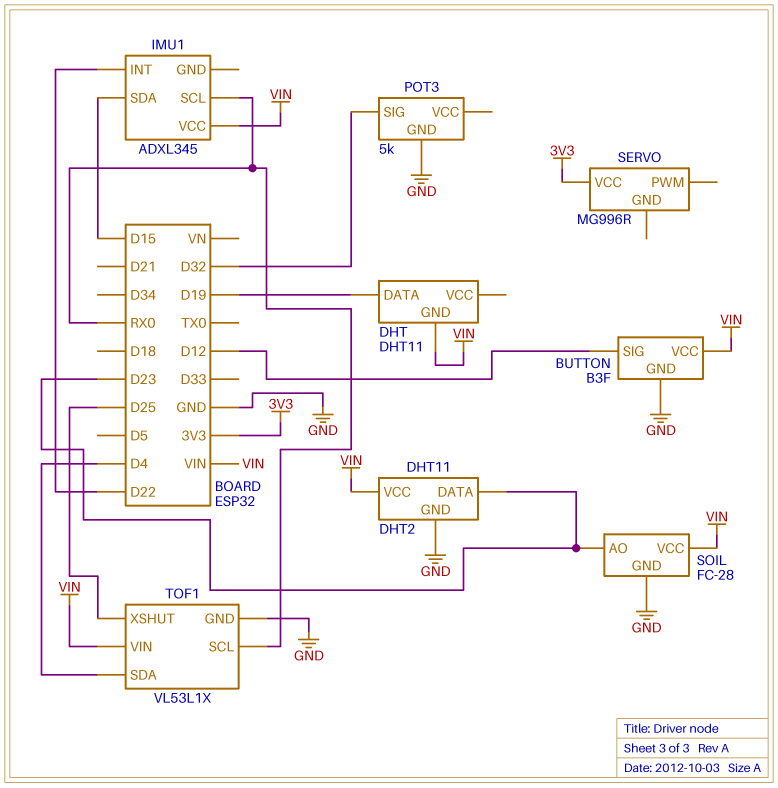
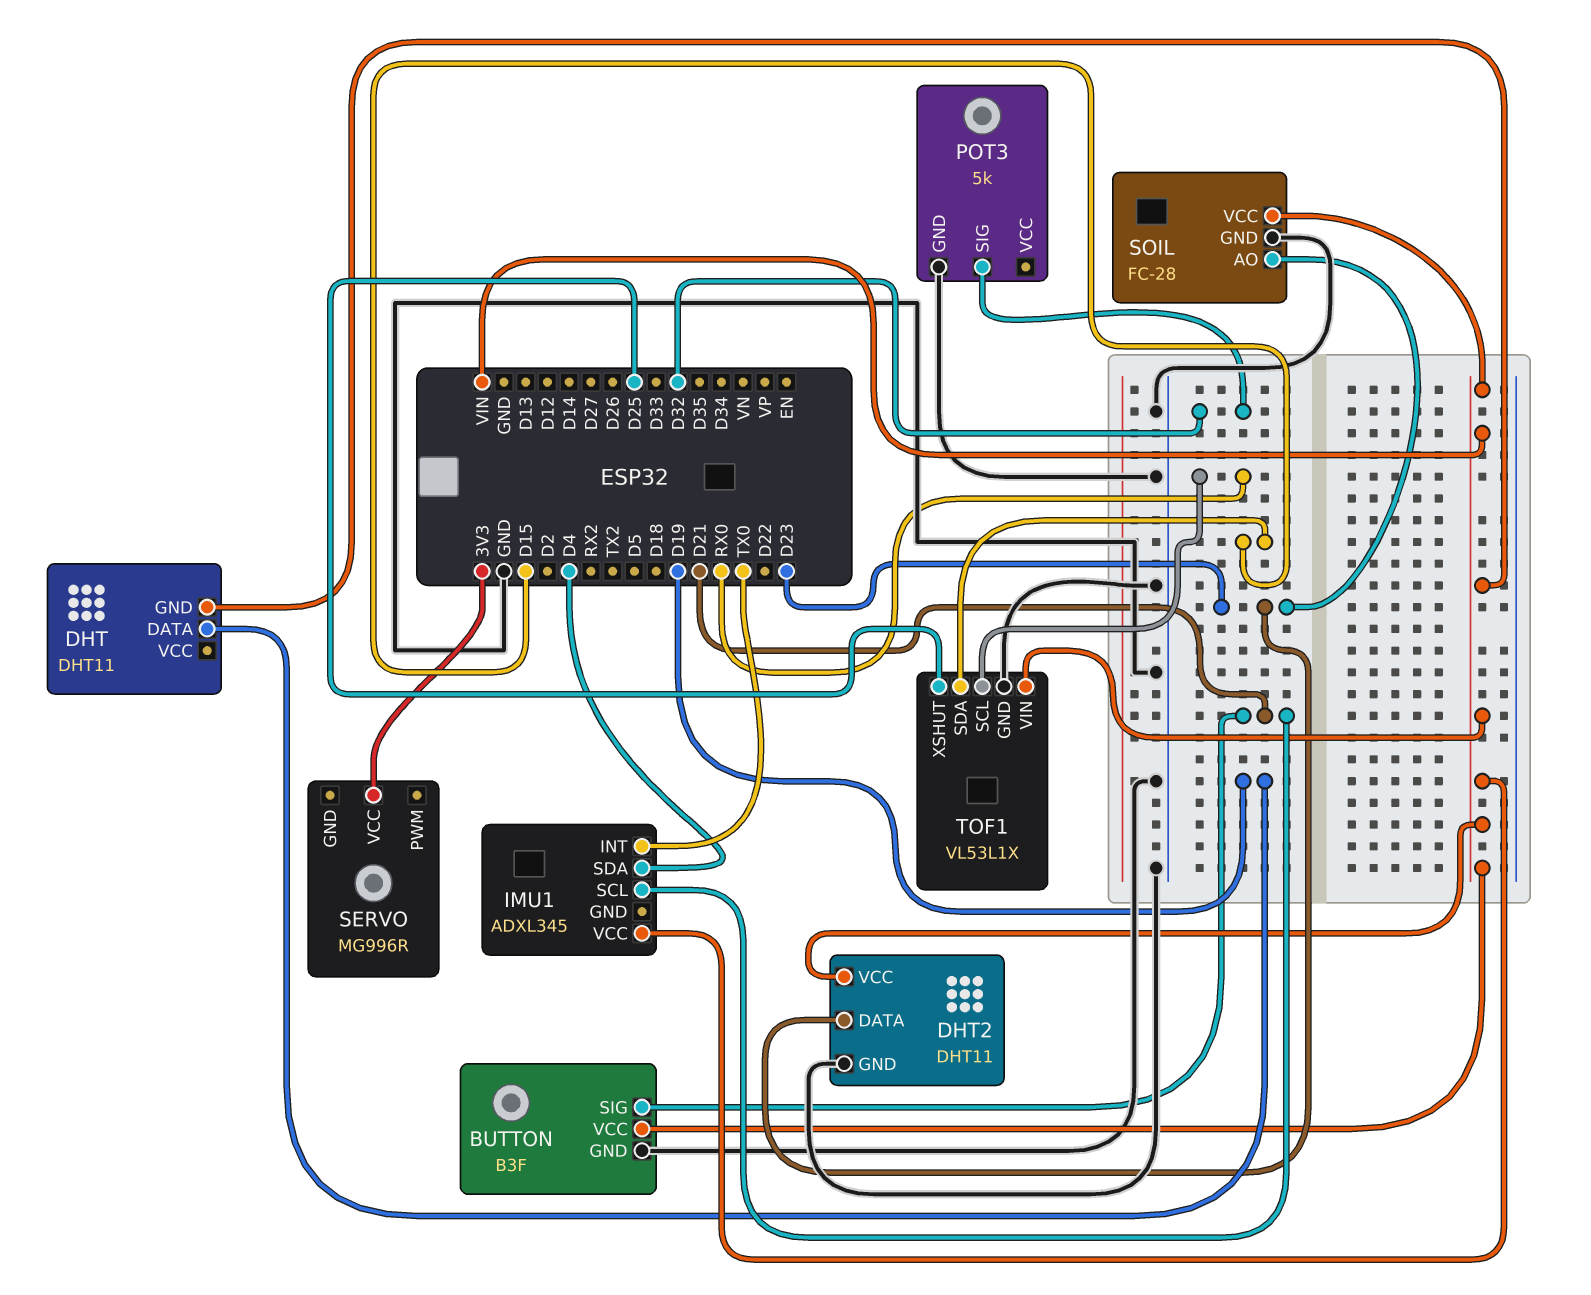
BUTTON pin SIG: D12 -> D21
IMU1 pin INT: D22 -> TX0
IMU1 pin SCL: RX0 -> D21
IMU1 pin SDA: D15 -> D4
TOF1 pin SDA: D4 -> D15

